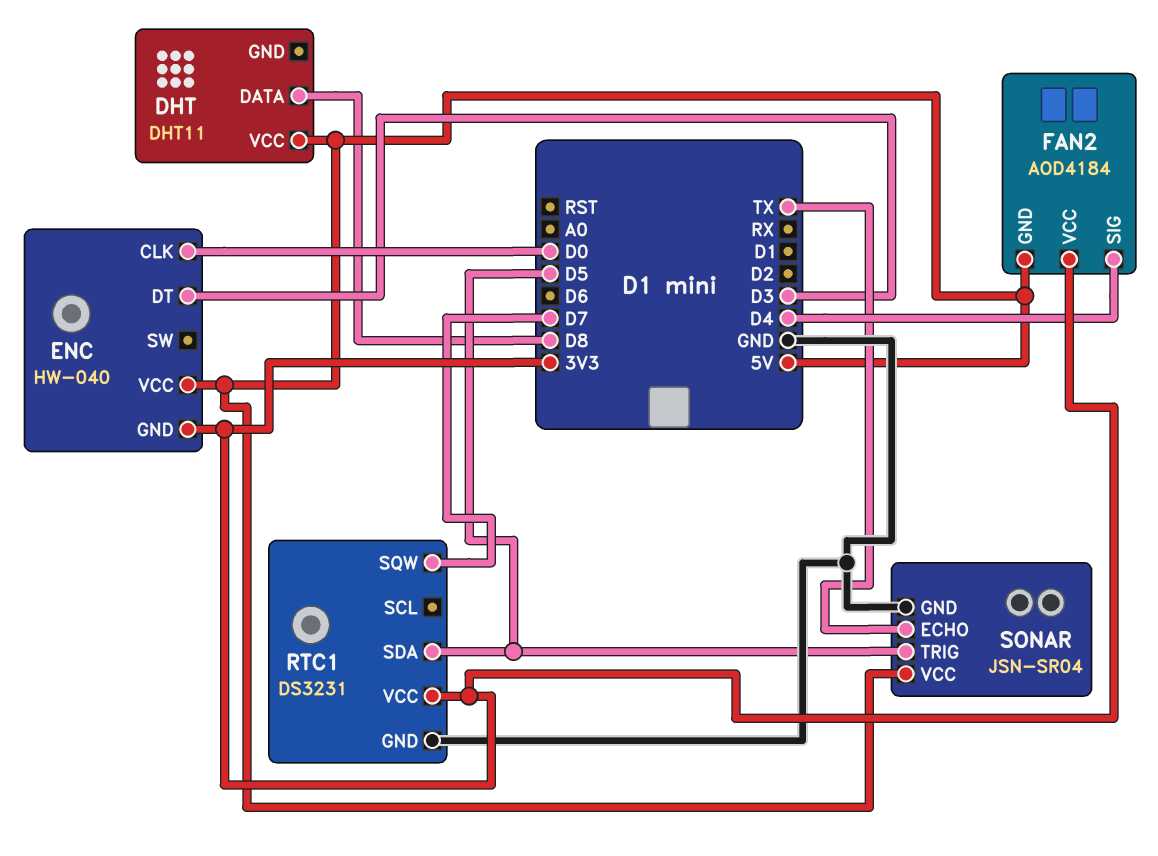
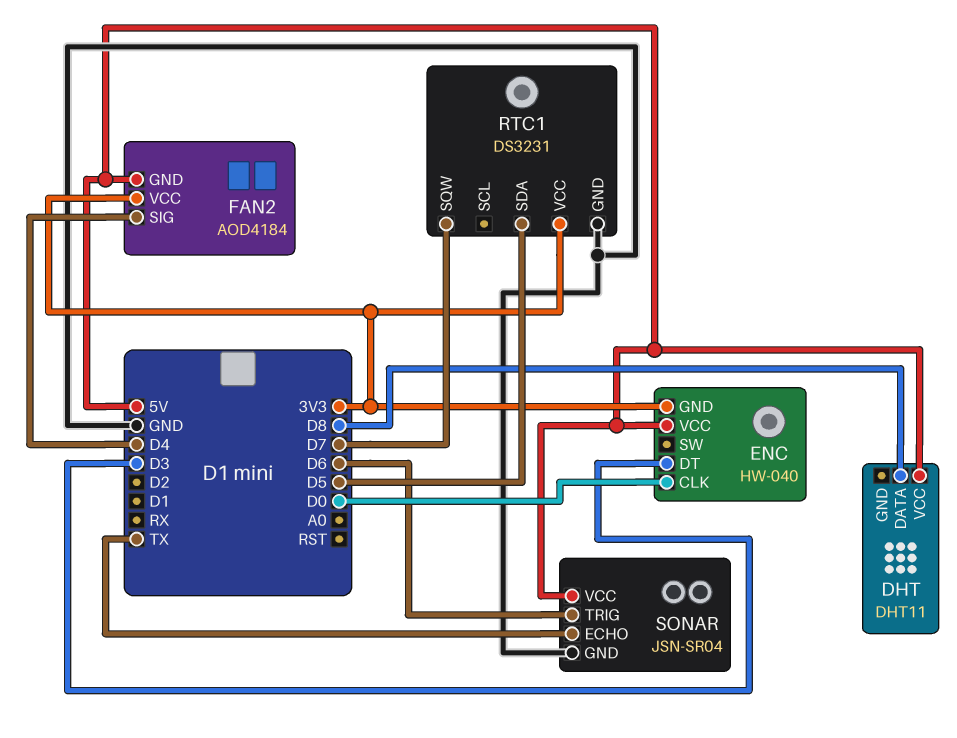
SONAR pin TRIG: D5 -> D6

